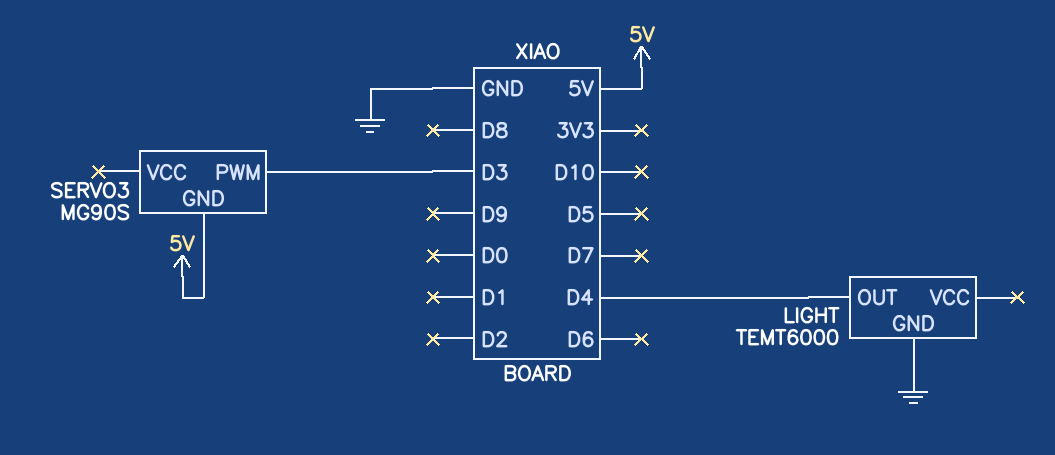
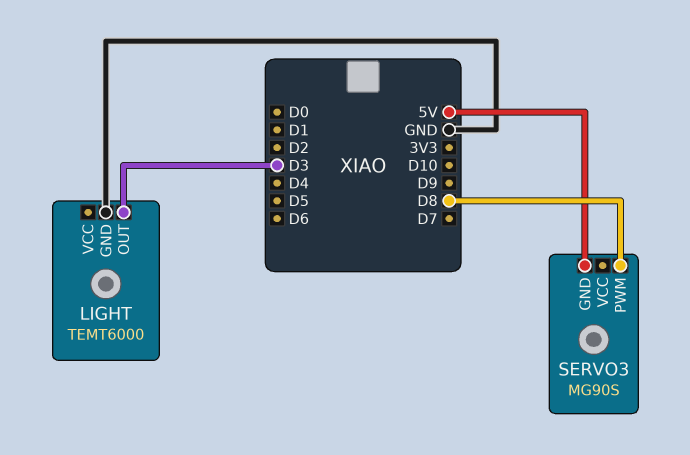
LIGHT pin OUT: D4 -> D3
SERVO3 pin PWM: D3 -> D8

